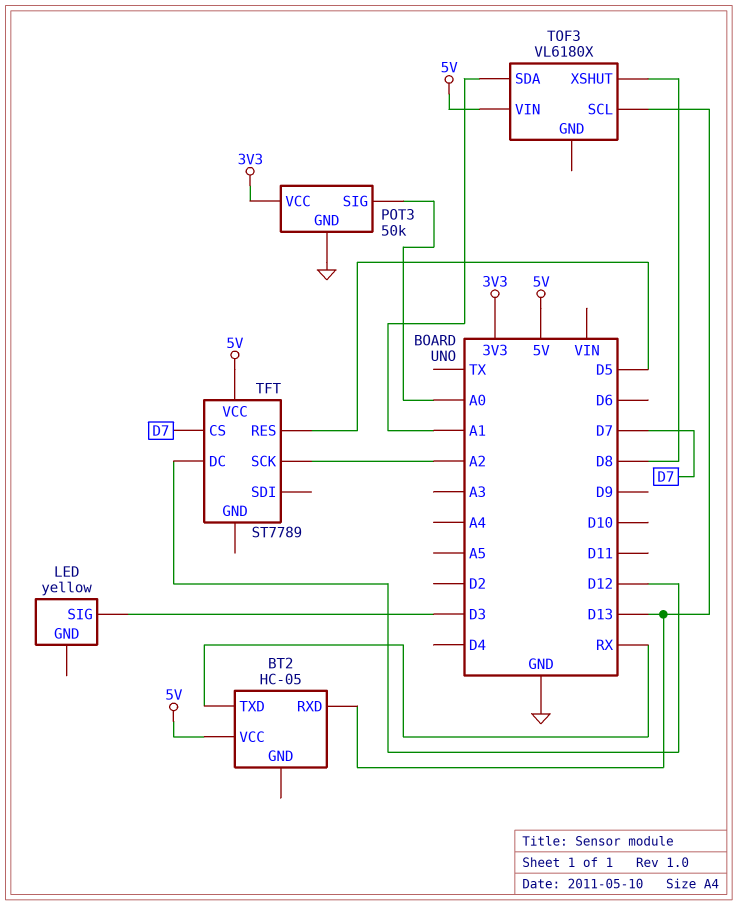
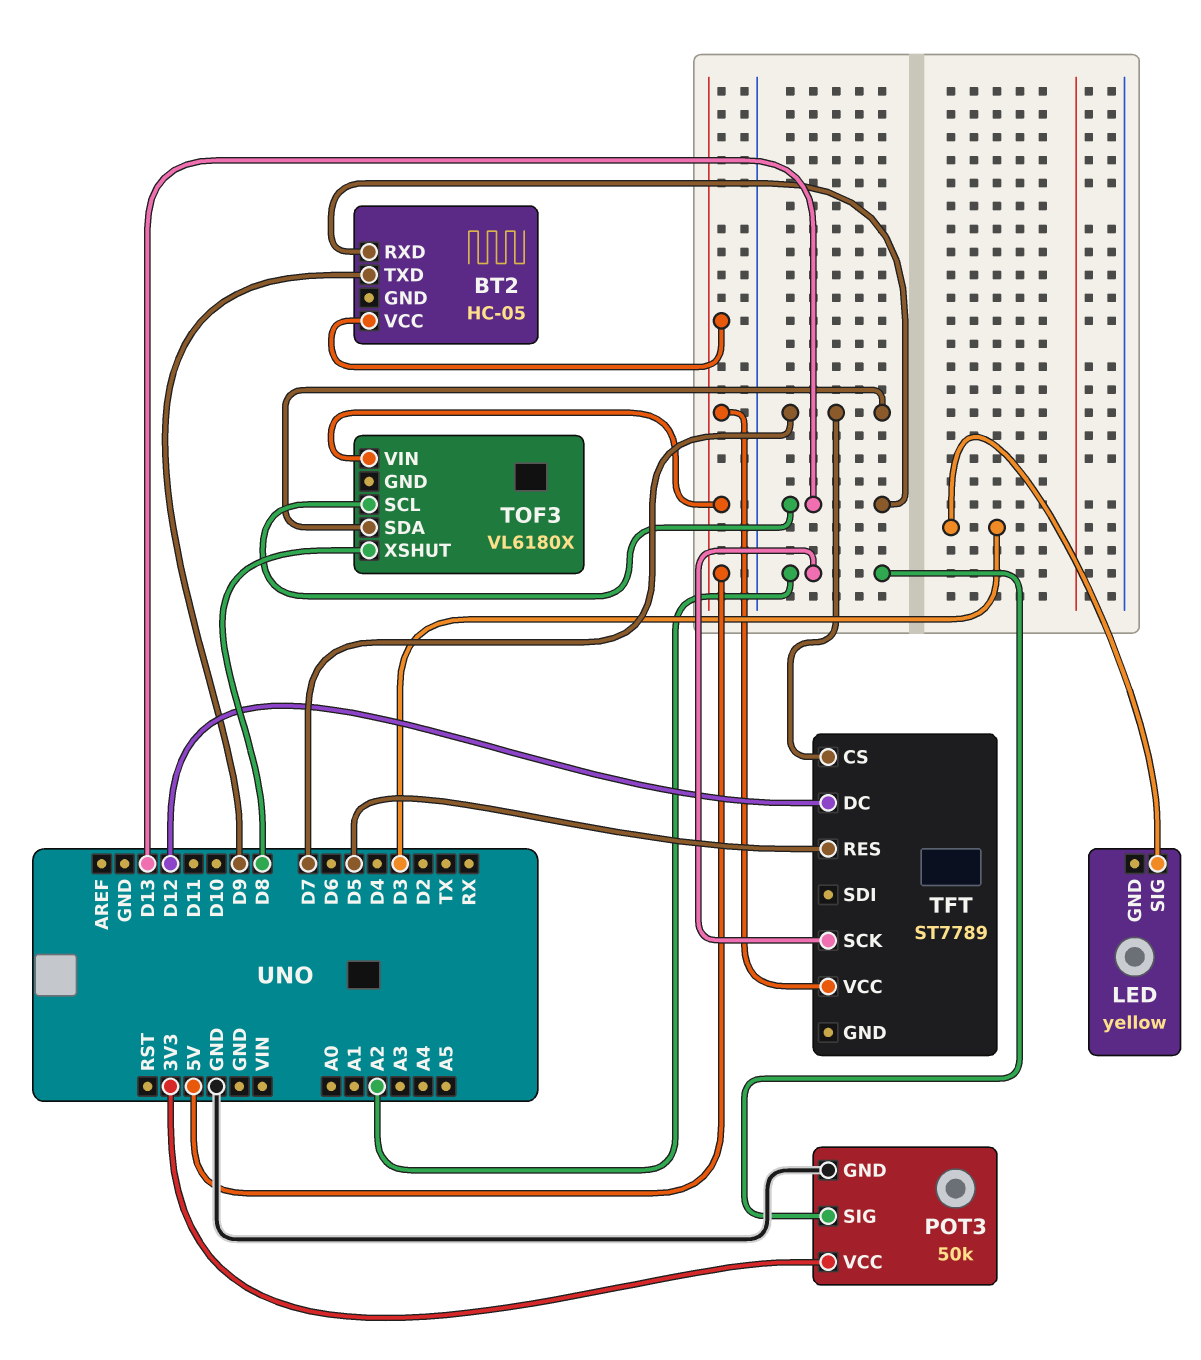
BT2 pin TXD: RX -> D9
POT3 pin SIG: A0 -> A2
TOF3 pin SDA: A1 -> D7

